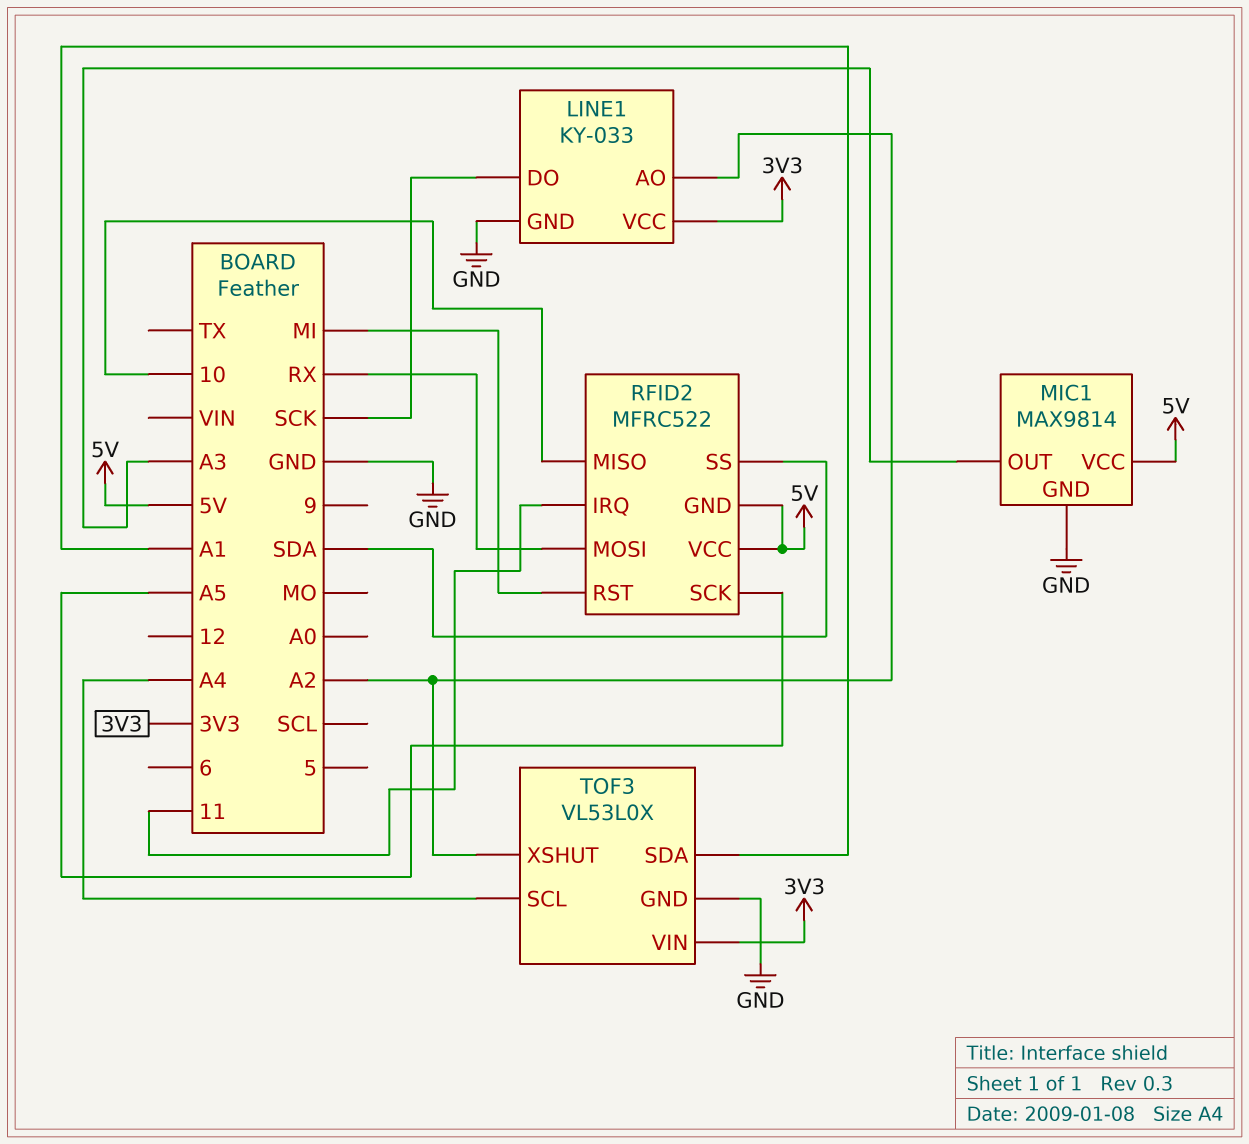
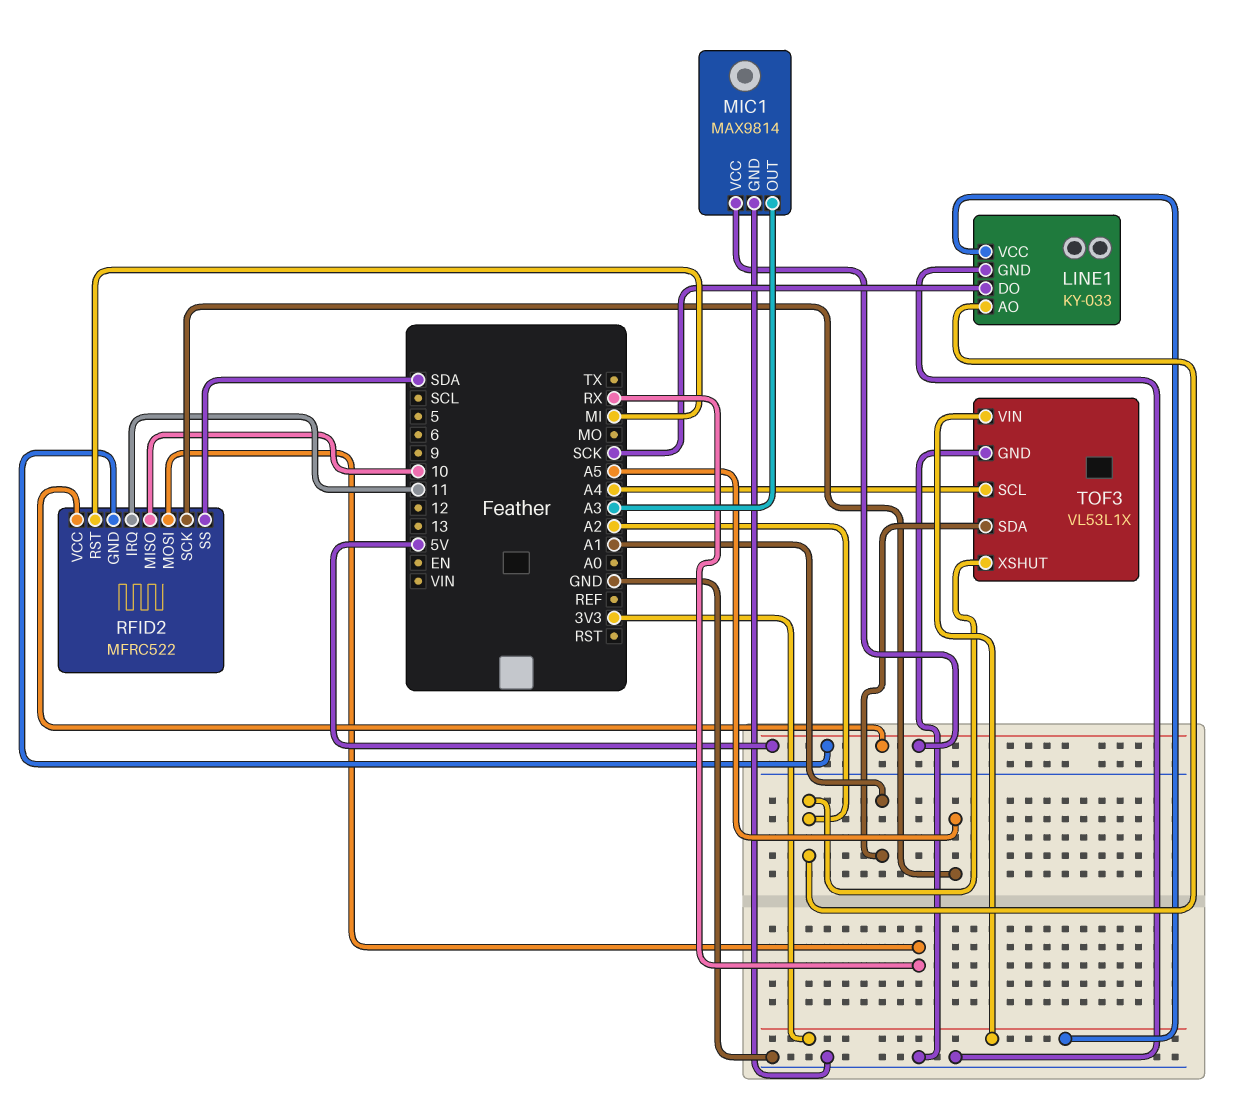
TOF3: VL53L0X -> VL53L1X

